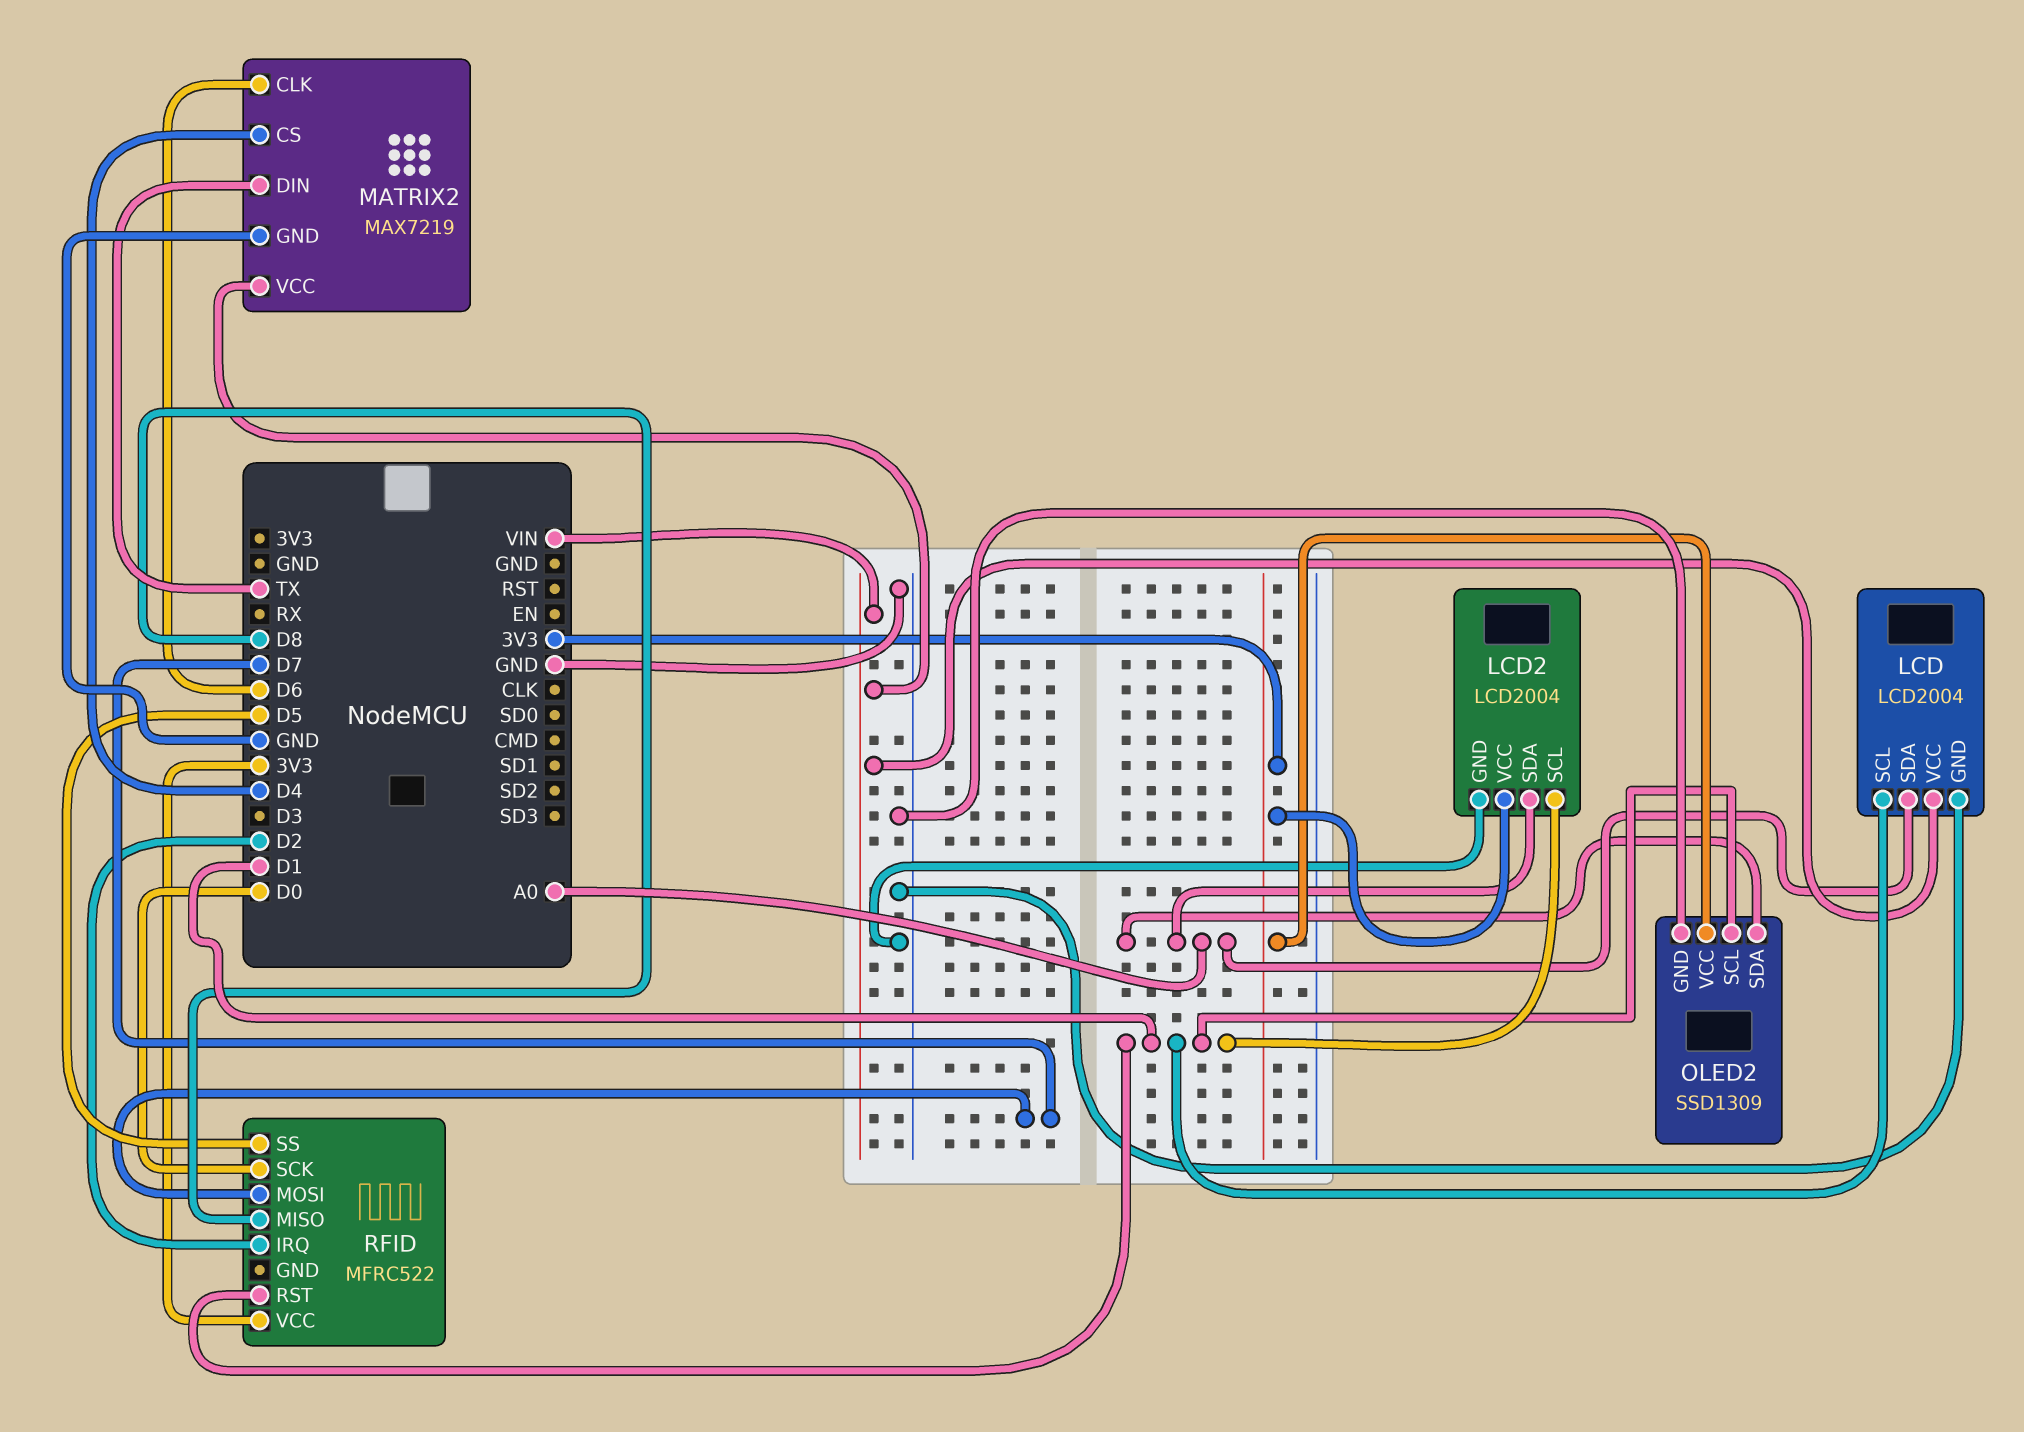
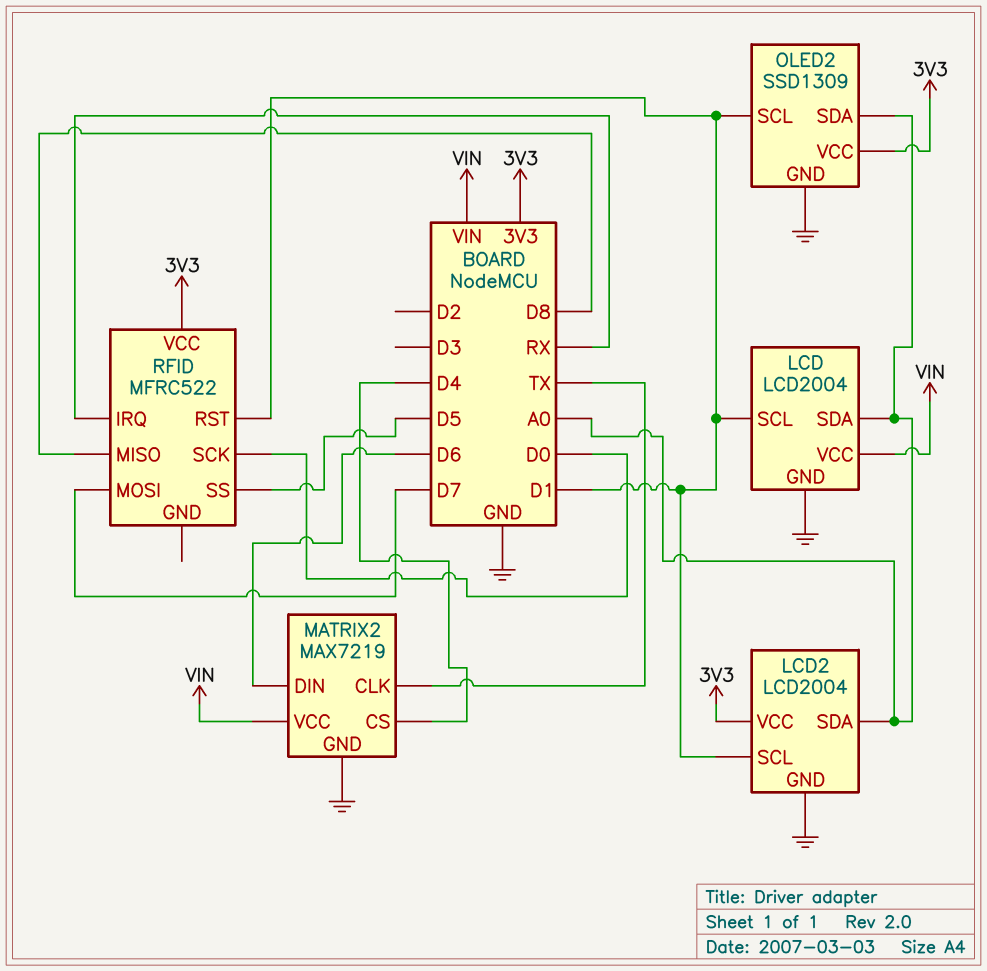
MATRIX2 pin CLK: D6 -> TX
MATRIX2 pin DIN: TX -> D6
RFID pin IRQ: D2 -> RX

